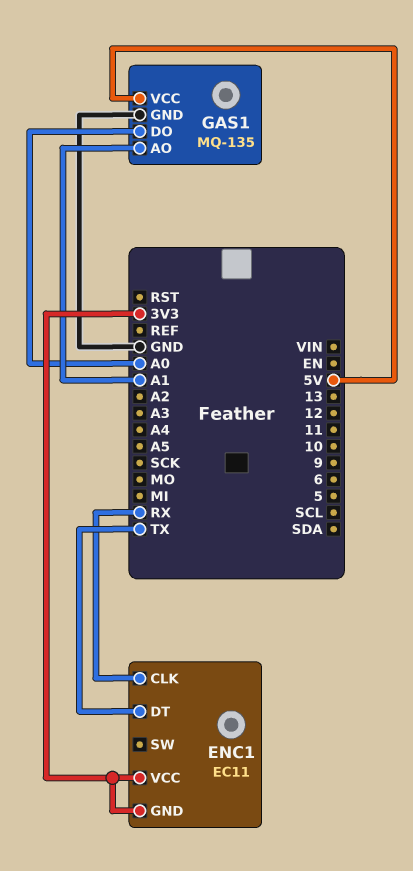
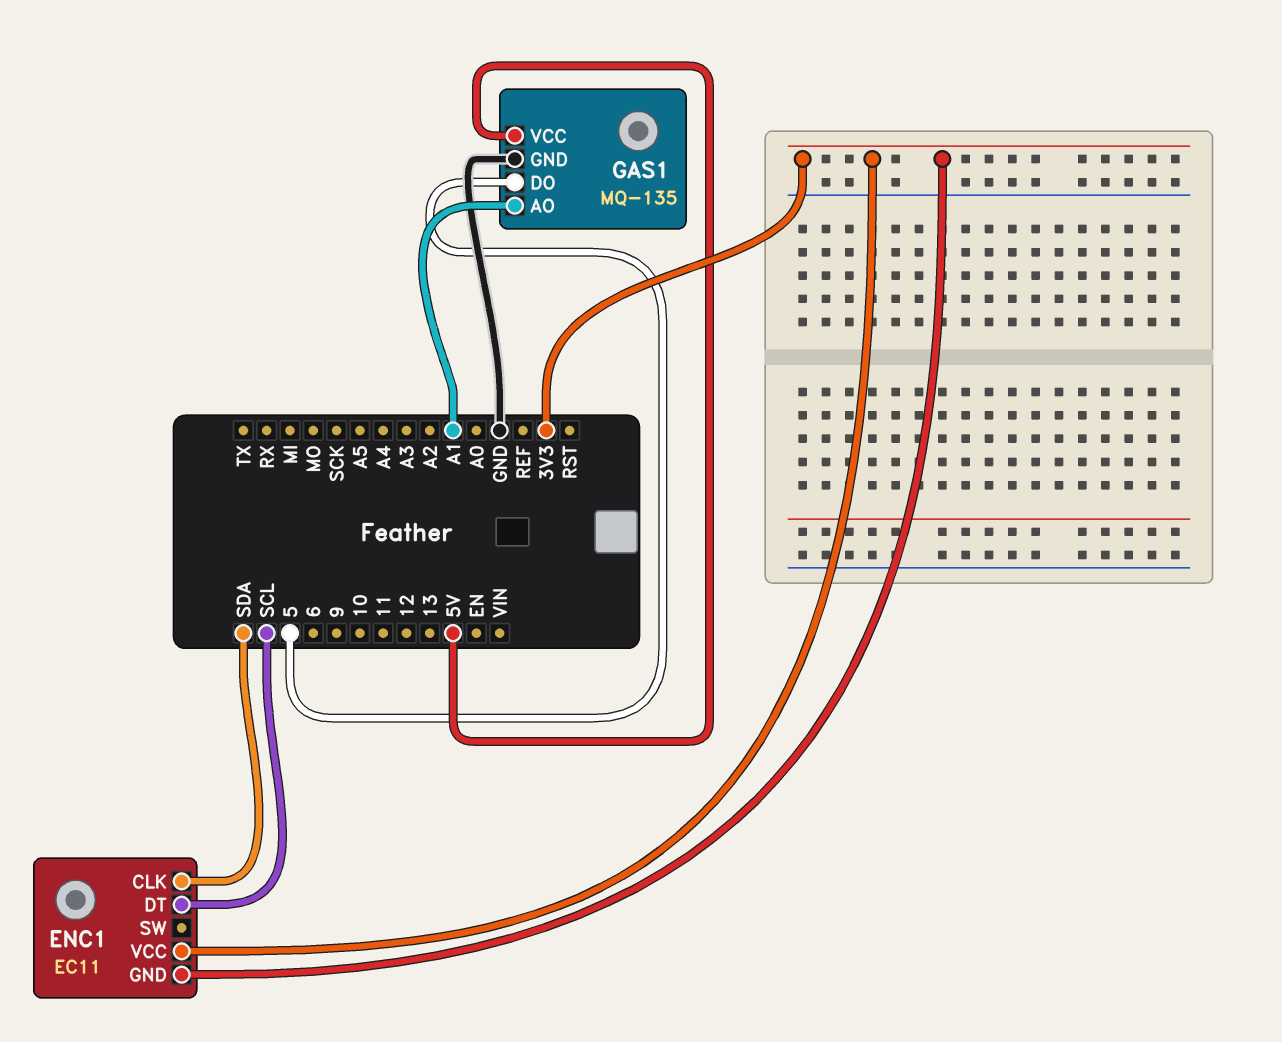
ENC1 pin CLK: RX -> SDA
ENC1 pin DT: TX -> SCL
GAS1 pin DO: A0 -> 5

